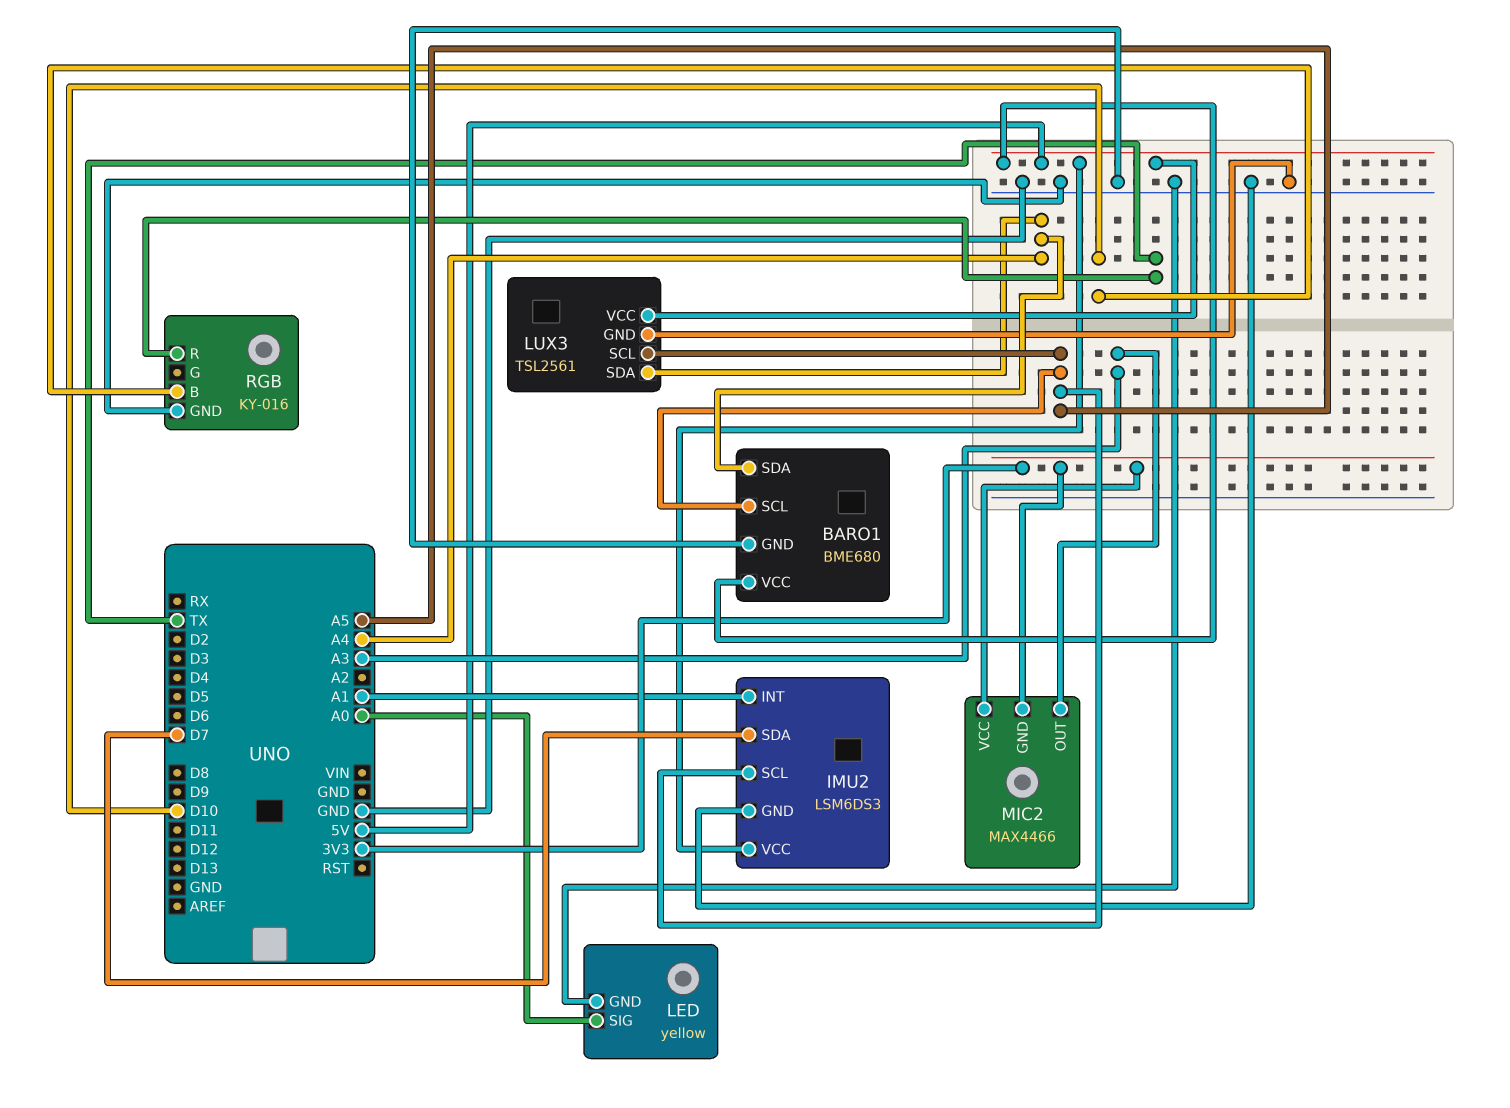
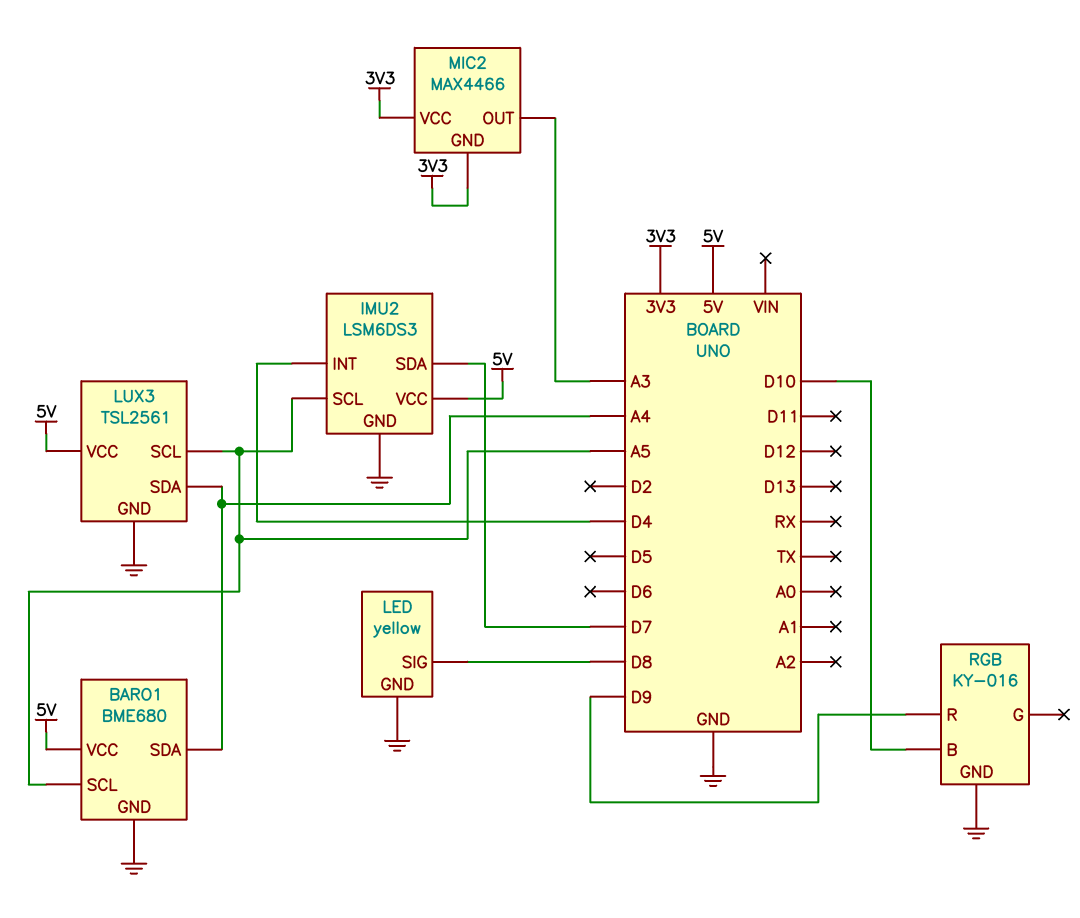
IMU2 pin INT: A1 -> D4
LED pin SIG: A0 -> D8
RGB pin R: TX -> D9

